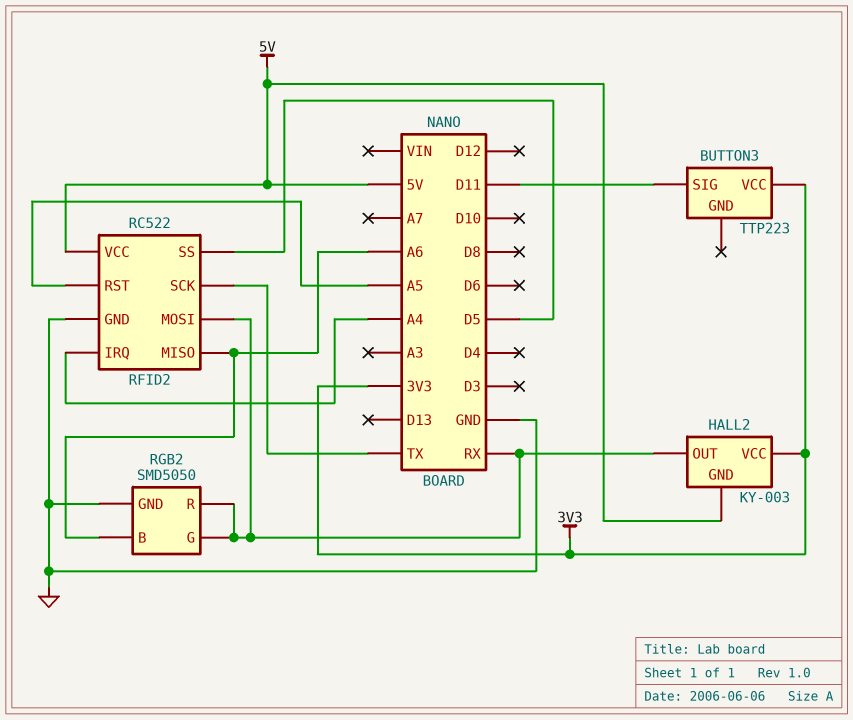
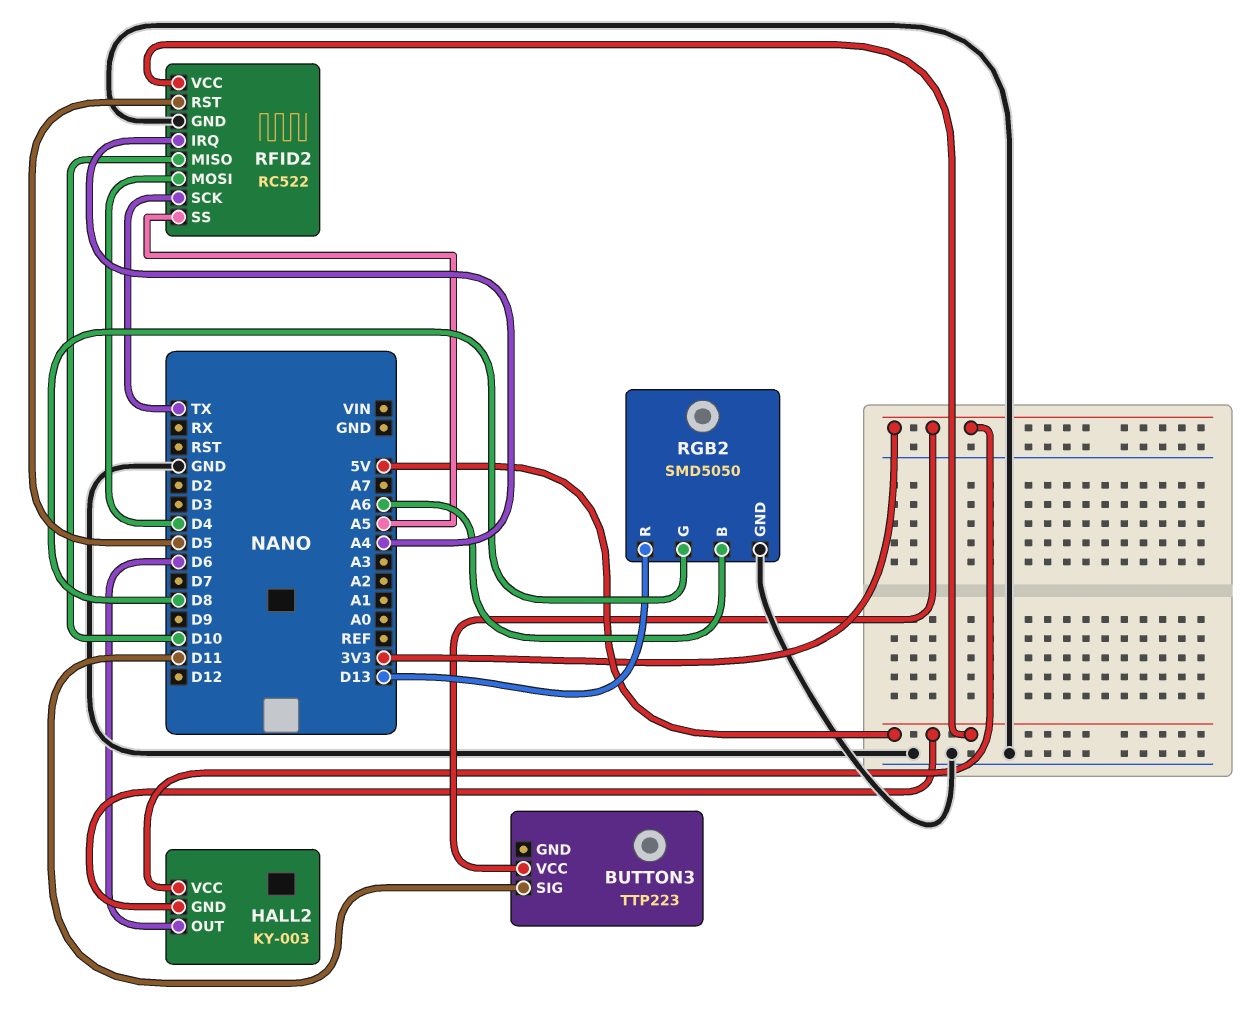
HALL2 pin OUT: RX -> D6
RFID2 pin MISO: A6 -> D10
RFID2 pin MOSI: RX -> D4
RFID2 pin RST: A5 -> D5
RFID2 pin SS: D5 -> A5
RGB2 pin G: RX -> D8
RGB2 pin R: RX -> D13

